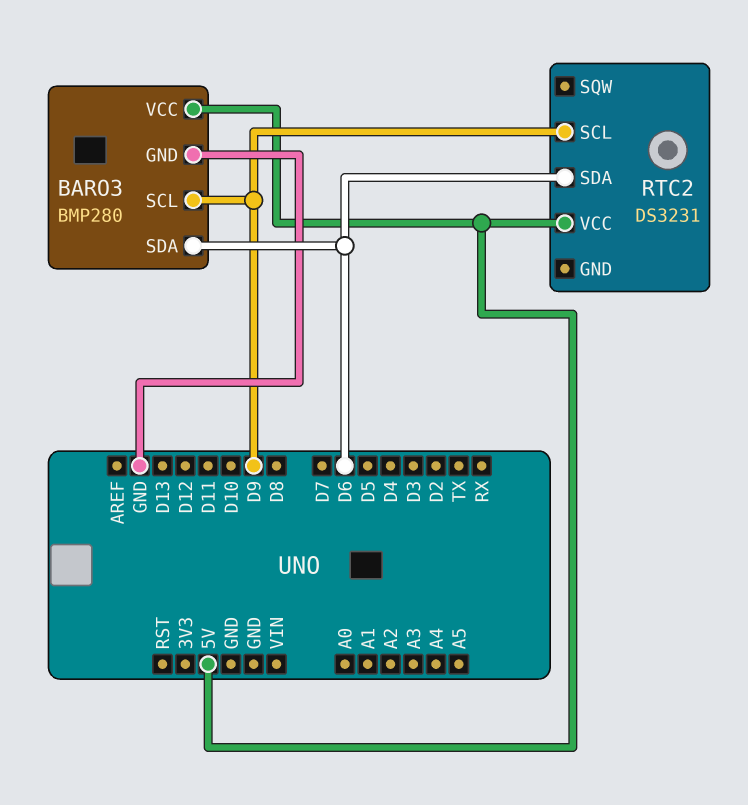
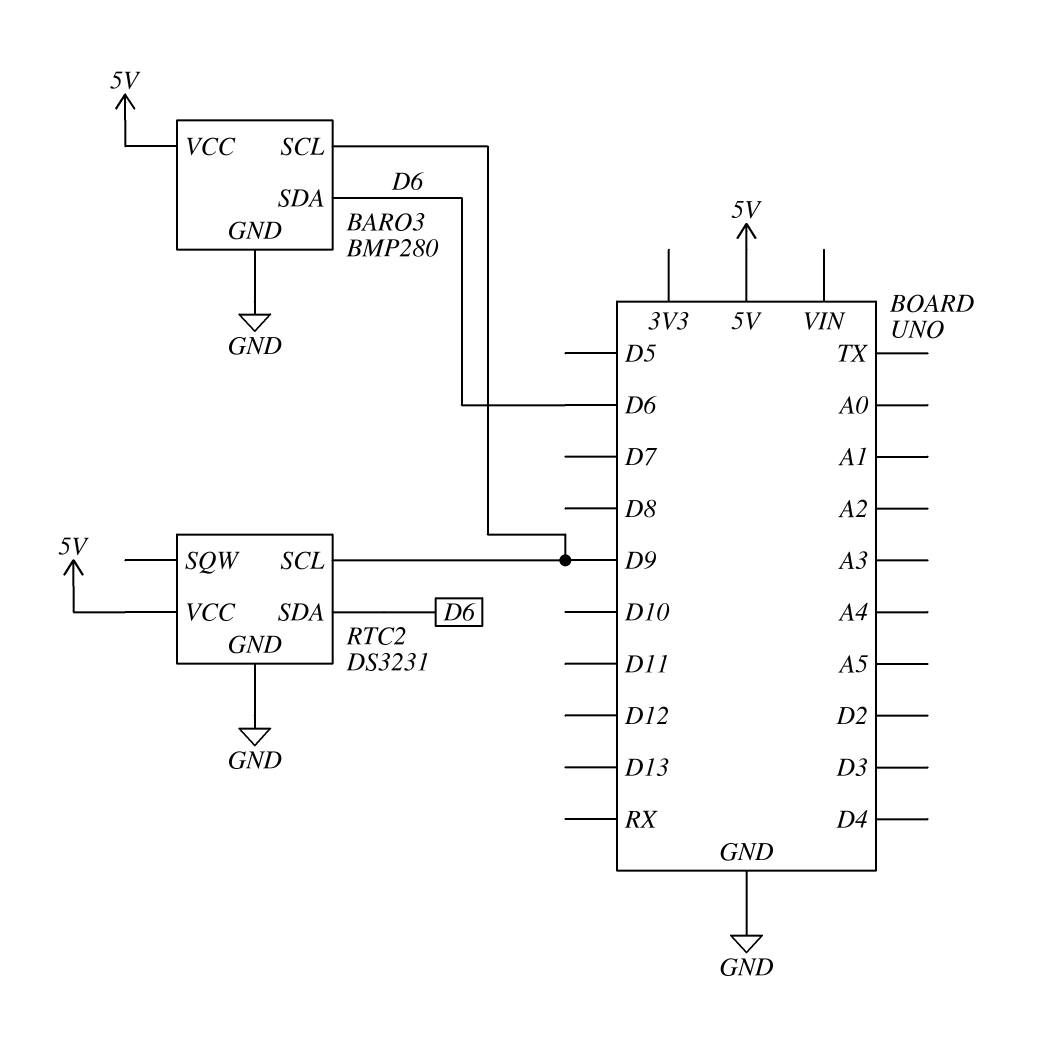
RTC2 pin GND: none -> GND

